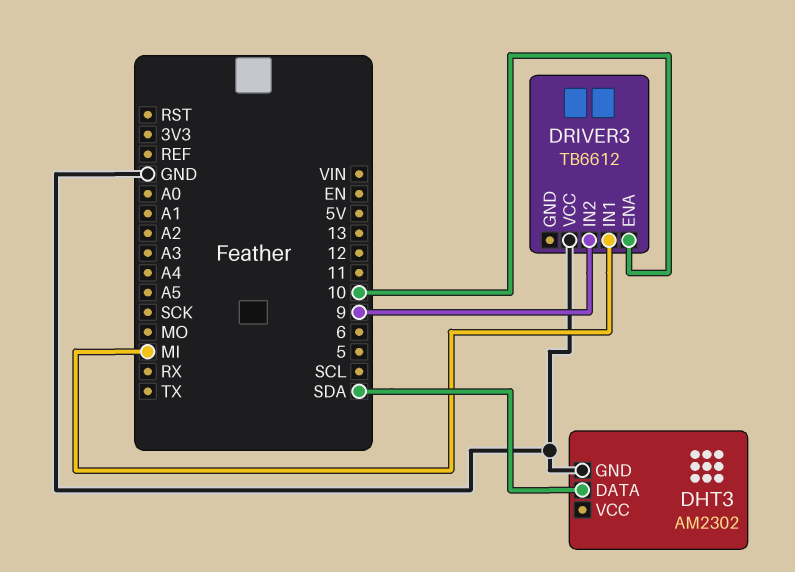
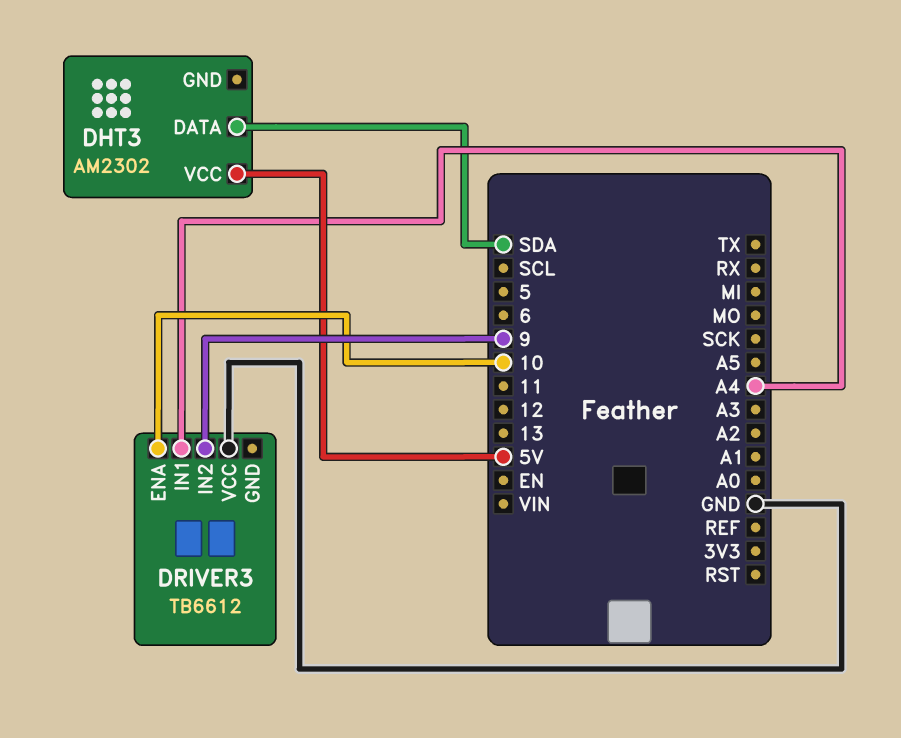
DHT3 pin GND: GND -> none
DHT3 pin VCC: none -> 5V
DRIVER3 pin IN1: MI -> A4

